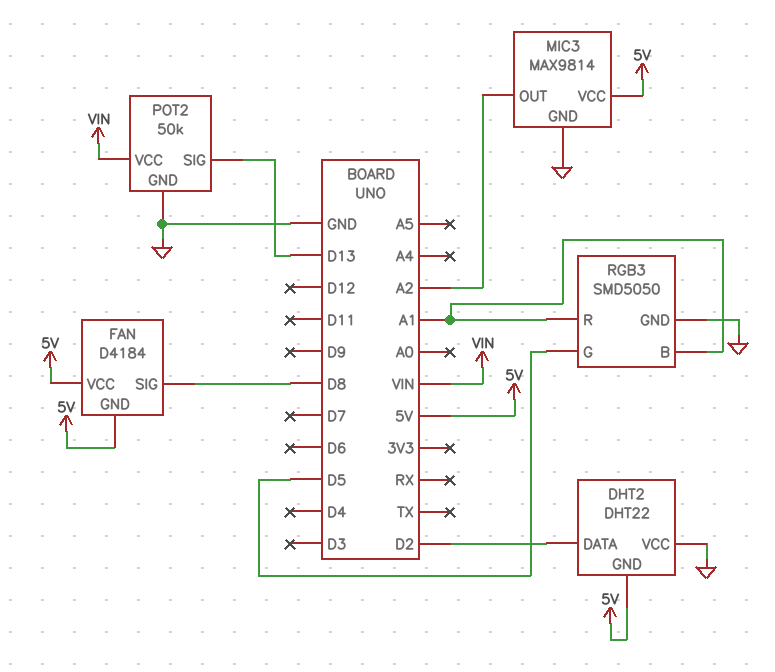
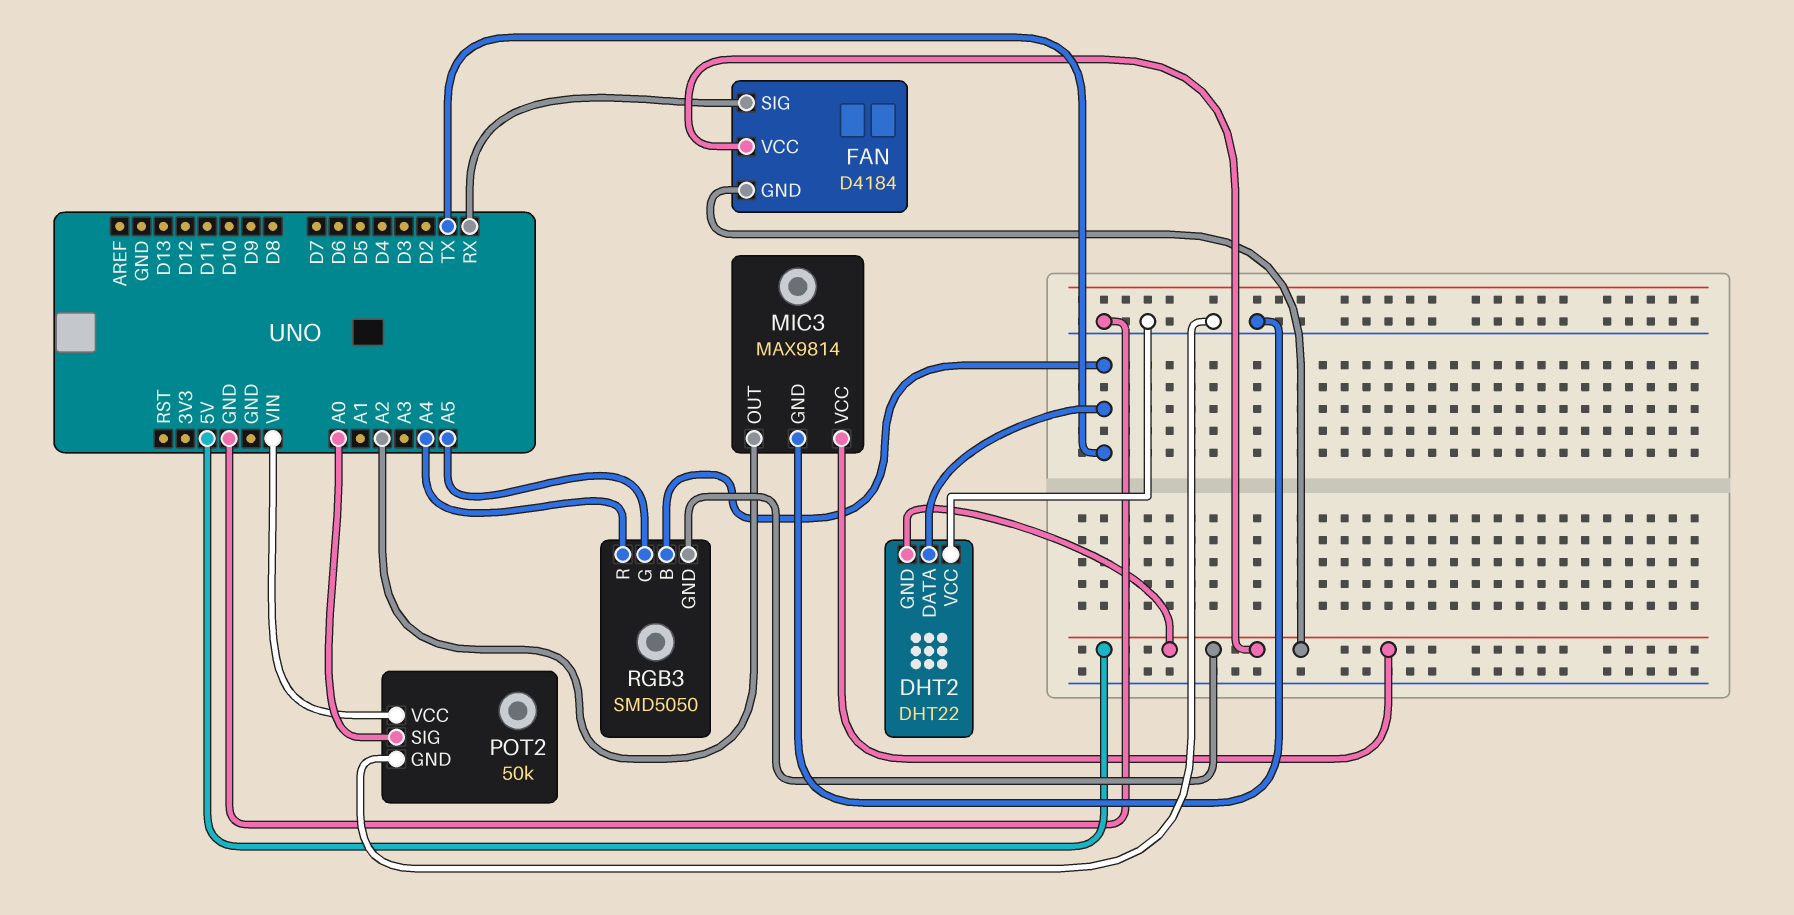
DHT2 pin DATA: D2 -> TX
FAN pin SIG: D8 -> RX
POT2 pin SIG: D13 -> A0
RGB3 pin B: A1 -> TX
RGB3 pin G: D5 -> A5
RGB3 pin GND: GND -> 5V
RGB3 pin R: A1 -> A4

